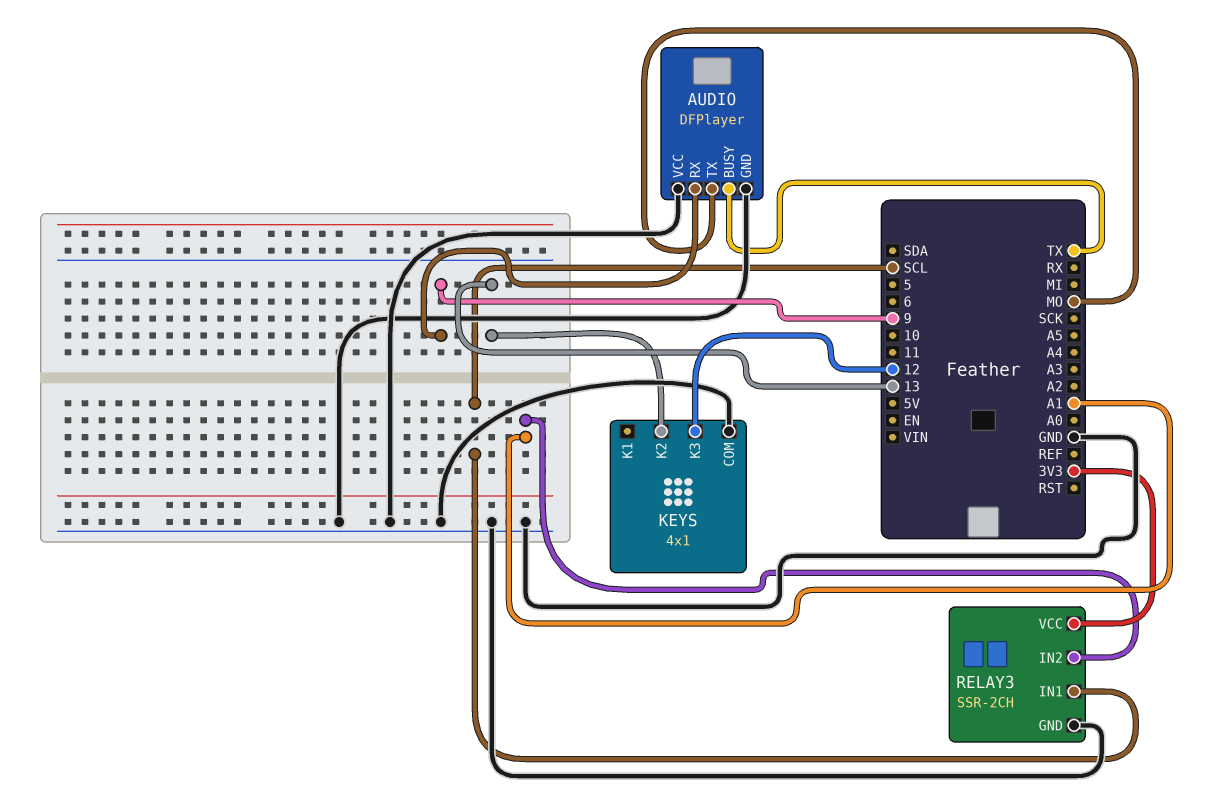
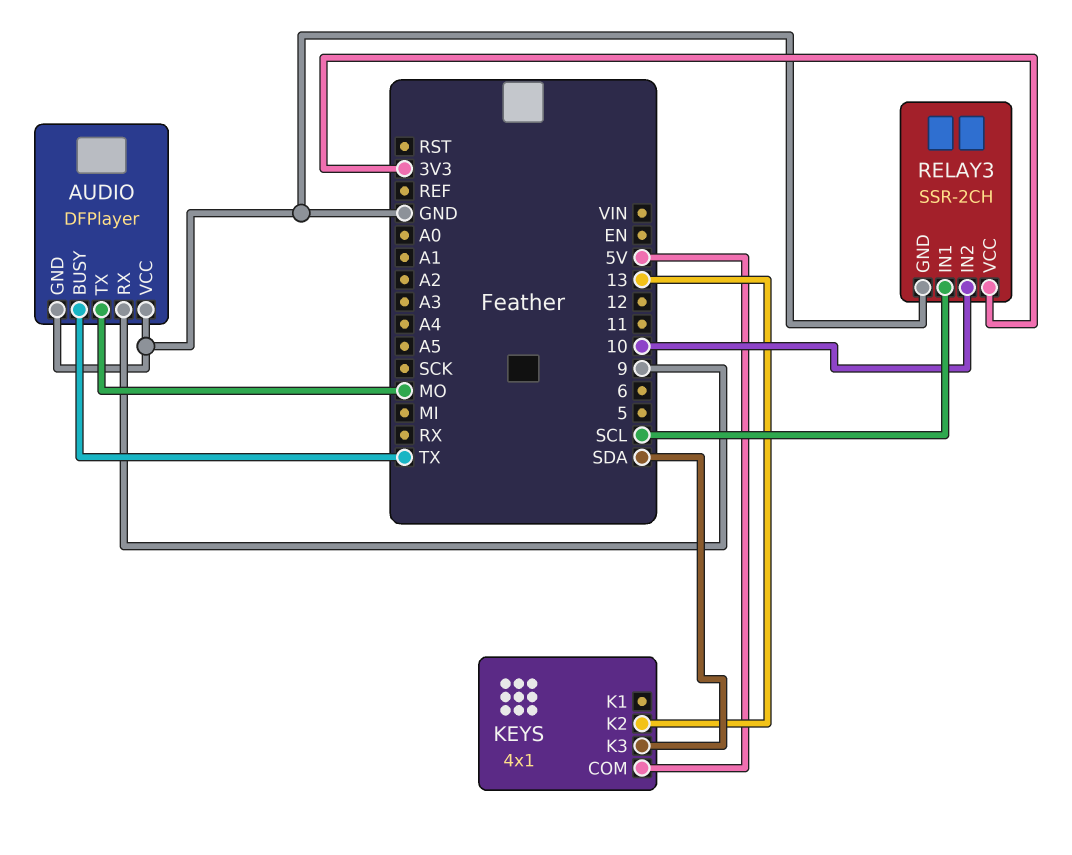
KEYS pin COM: GND -> 5V
KEYS pin K3: 12 -> SDA
RELAY3 pin IN2: A1 -> 10

